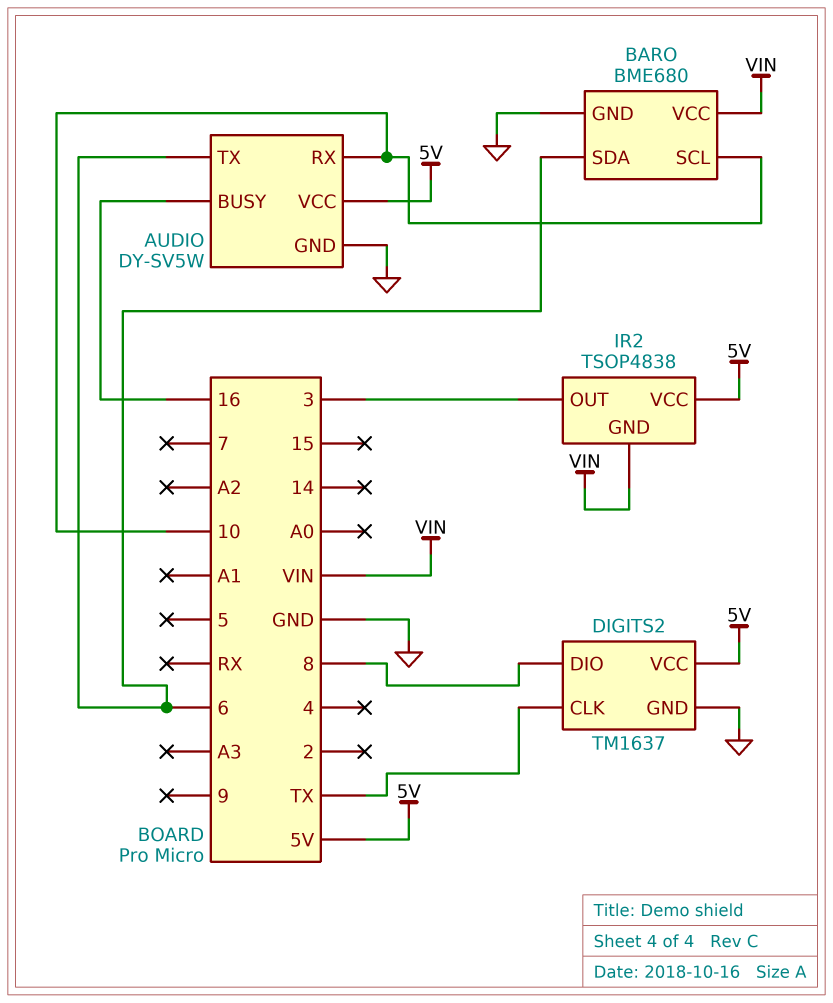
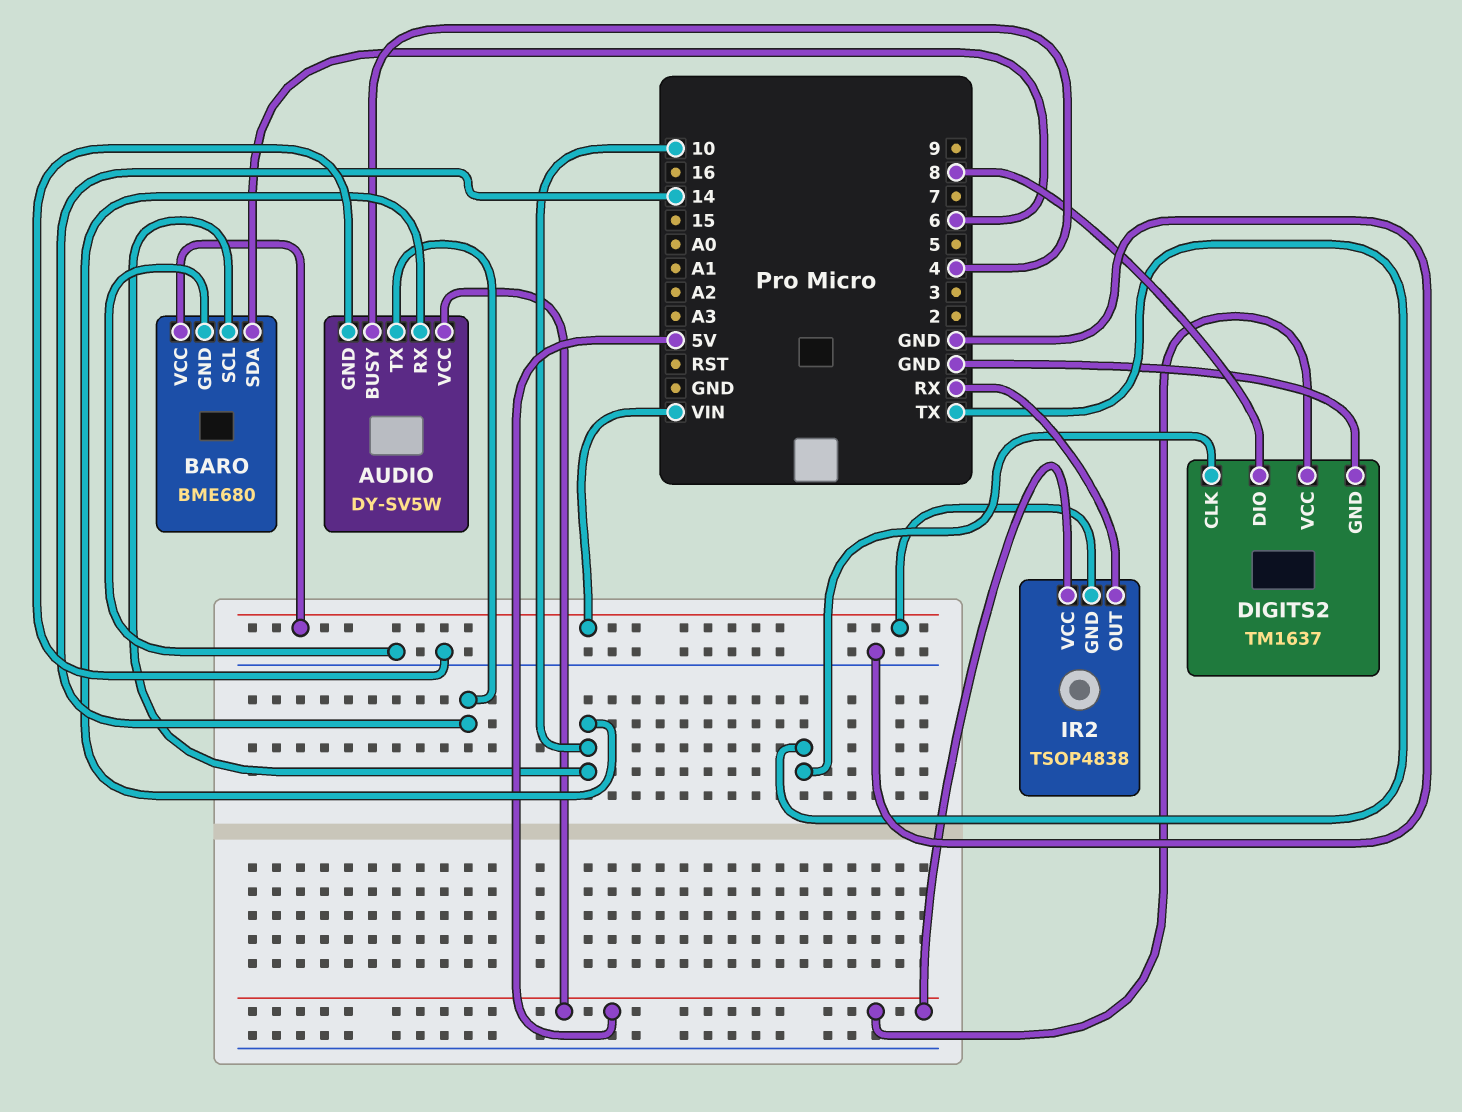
AUDIO pin BUSY: 16 -> 4
AUDIO pin TX: 6 -> 14
IR2 pin OUT: 3 -> RX

